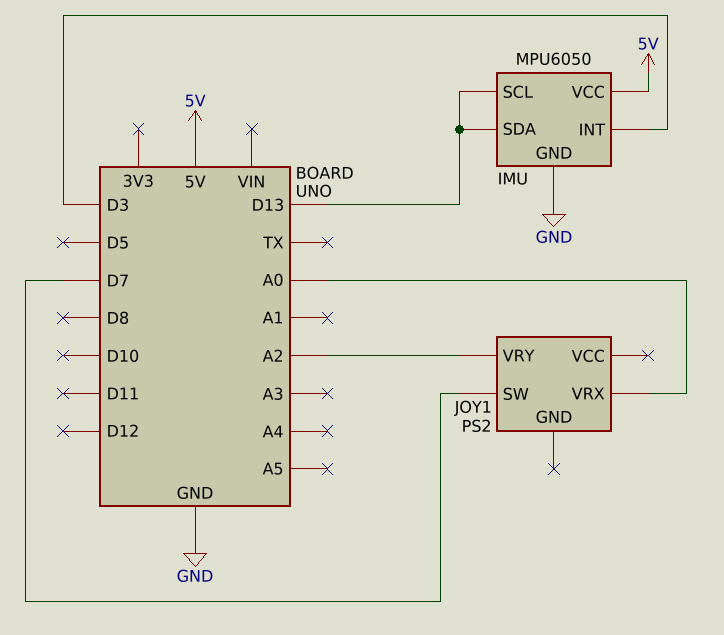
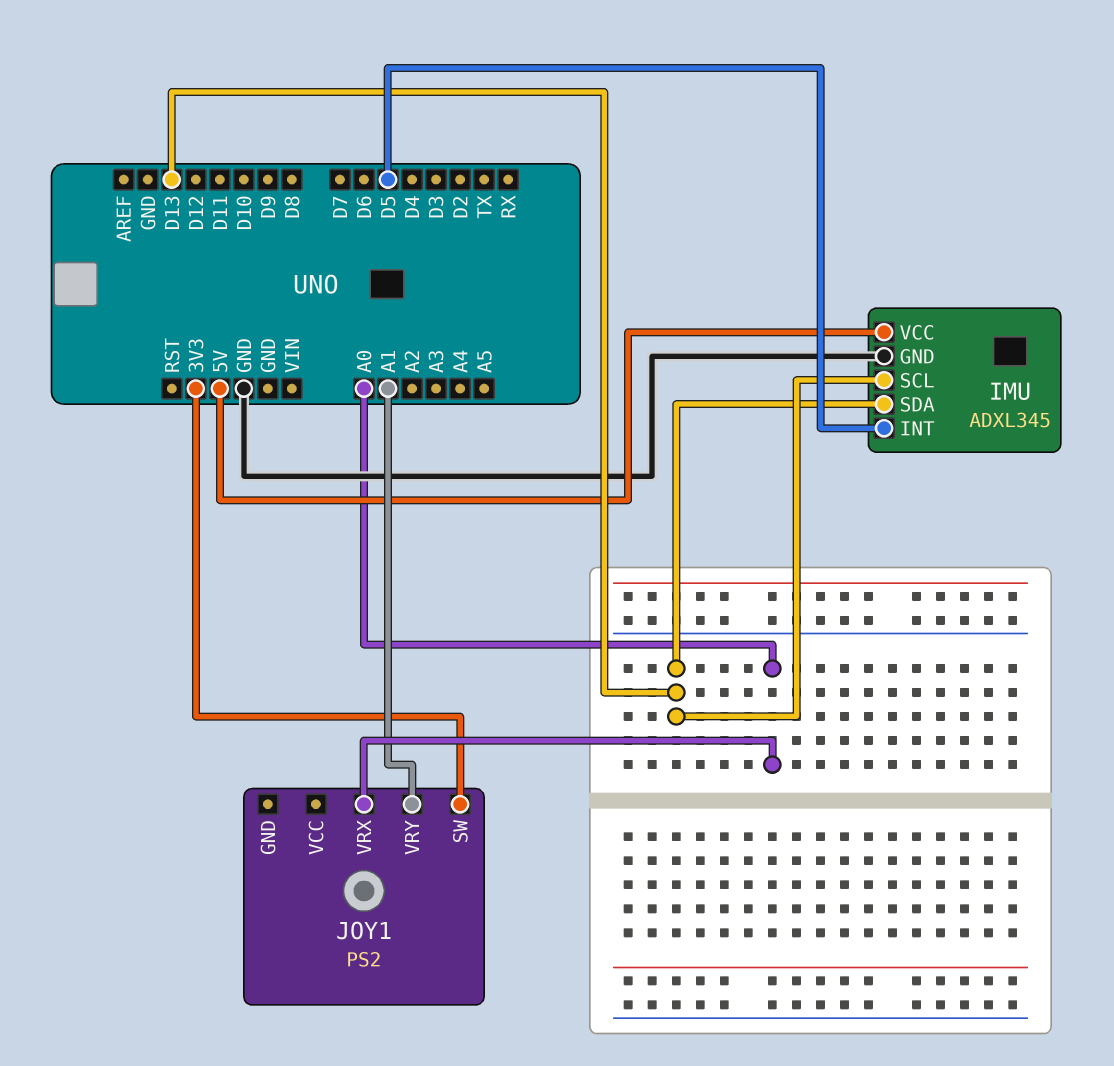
IMU: MPU6050 -> ADXL345
IMU pin INT: D3 -> D5
JOY1 pin SW: D7 -> 3V3
JOY1 pin VRY: A2 -> A1

